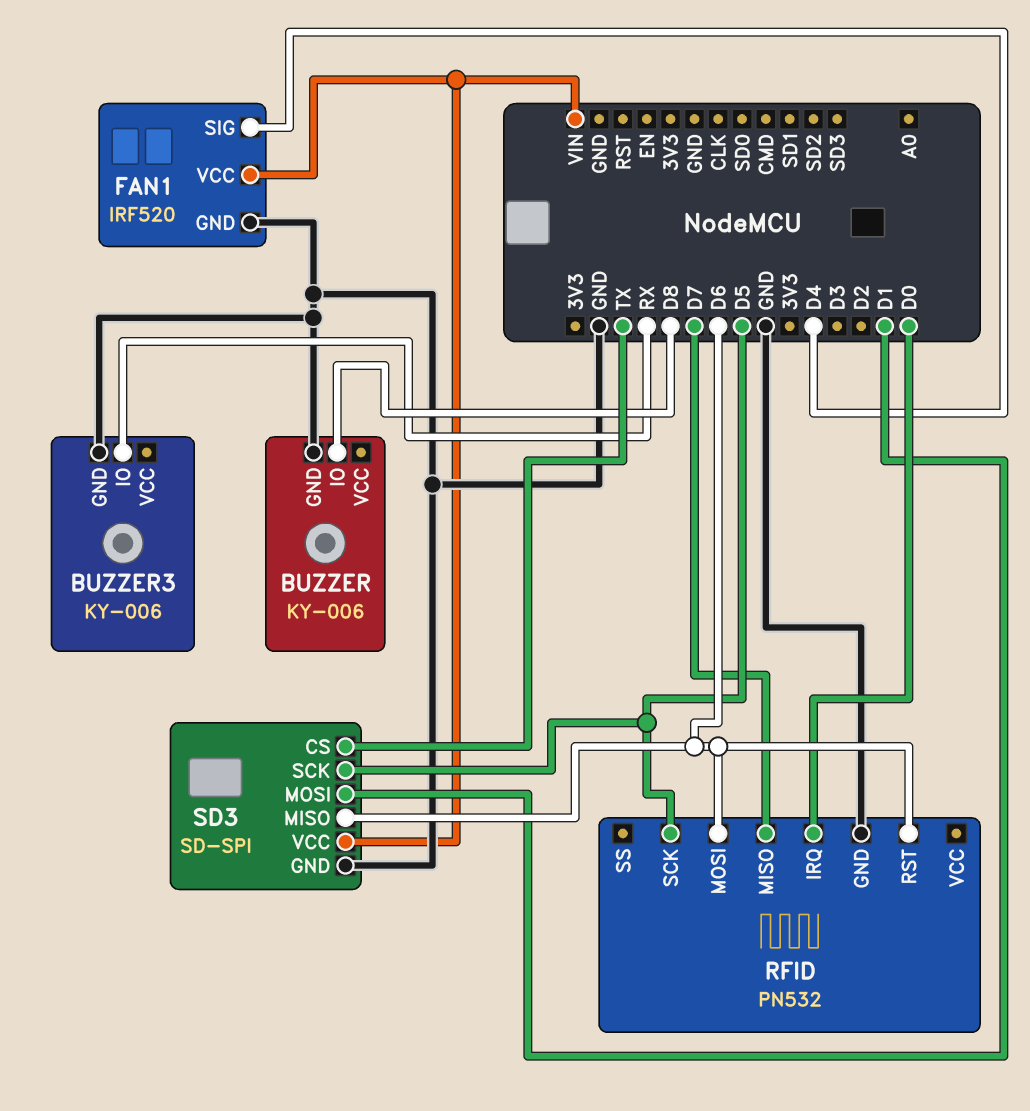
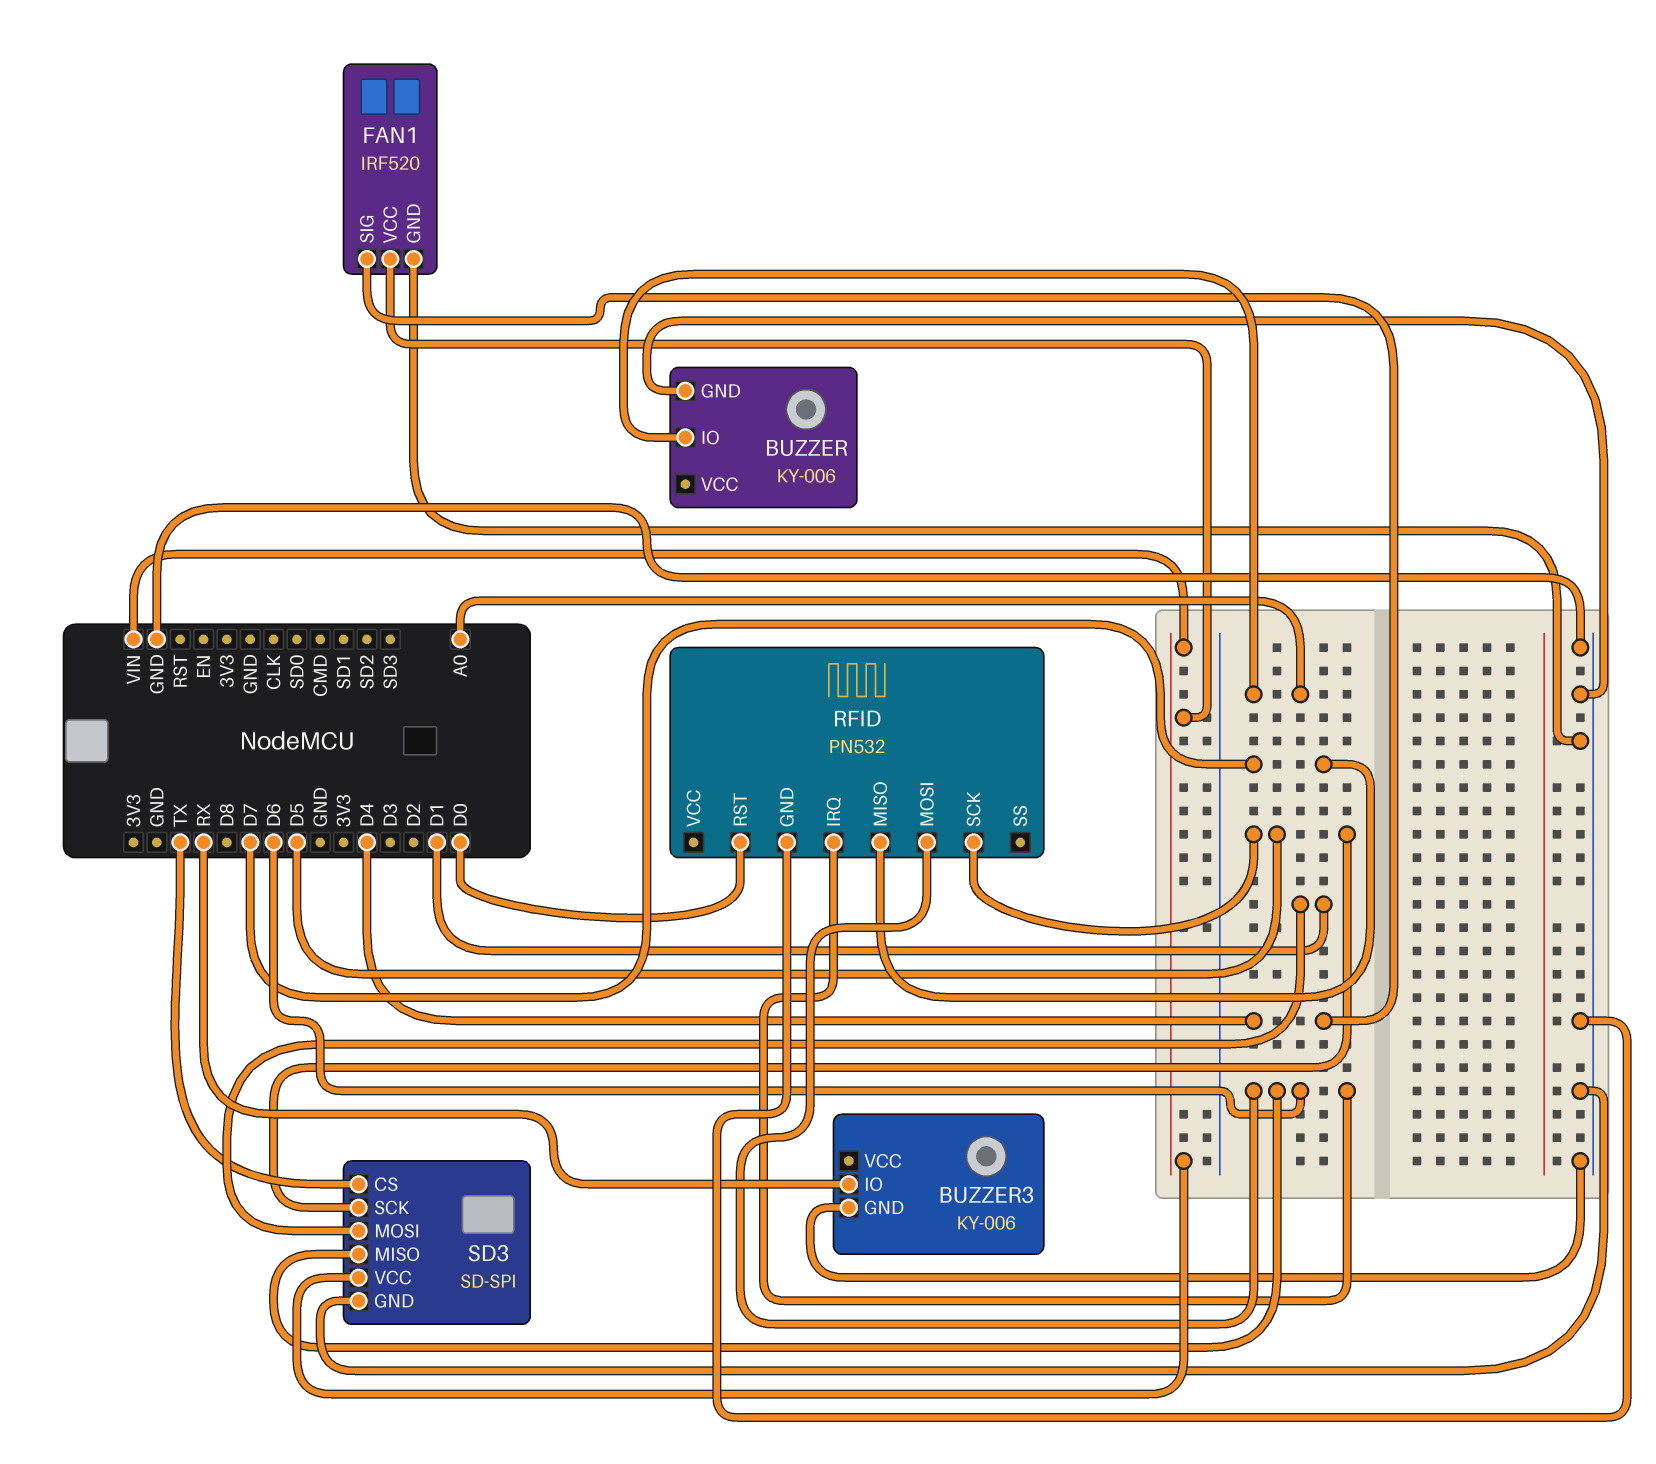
BUZZER pin IO: D8 -> A0
RFID pin IRQ: D0 -> D6
RFID pin RST: D6 -> D0

